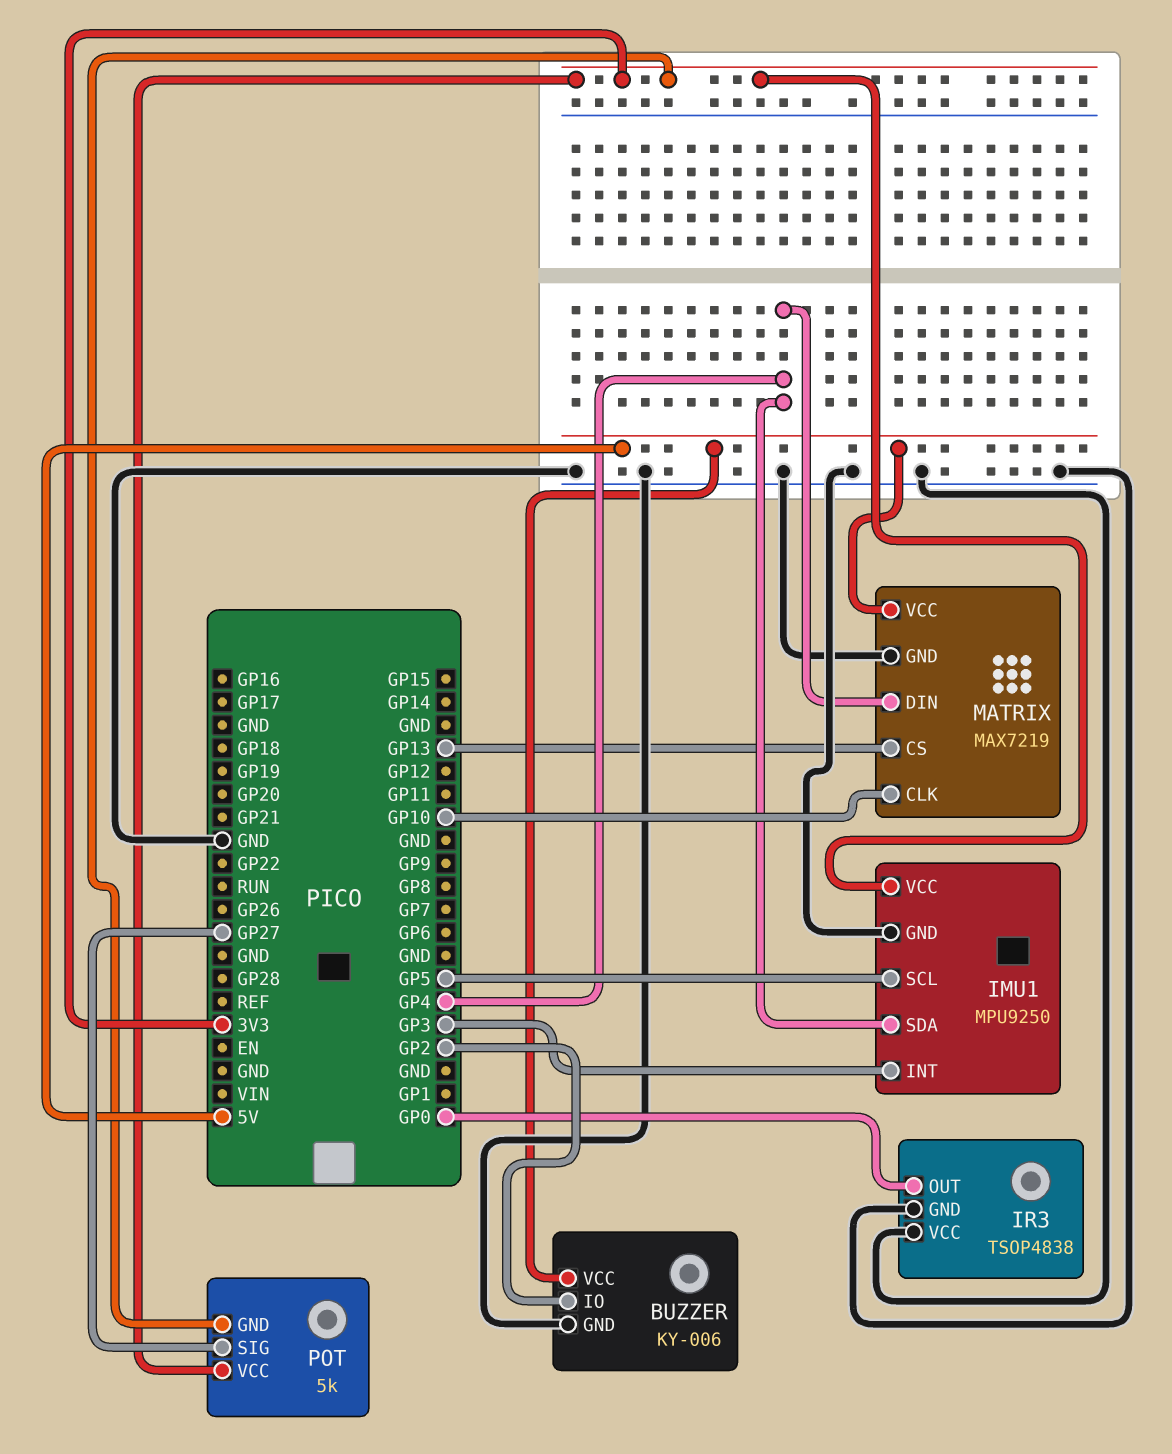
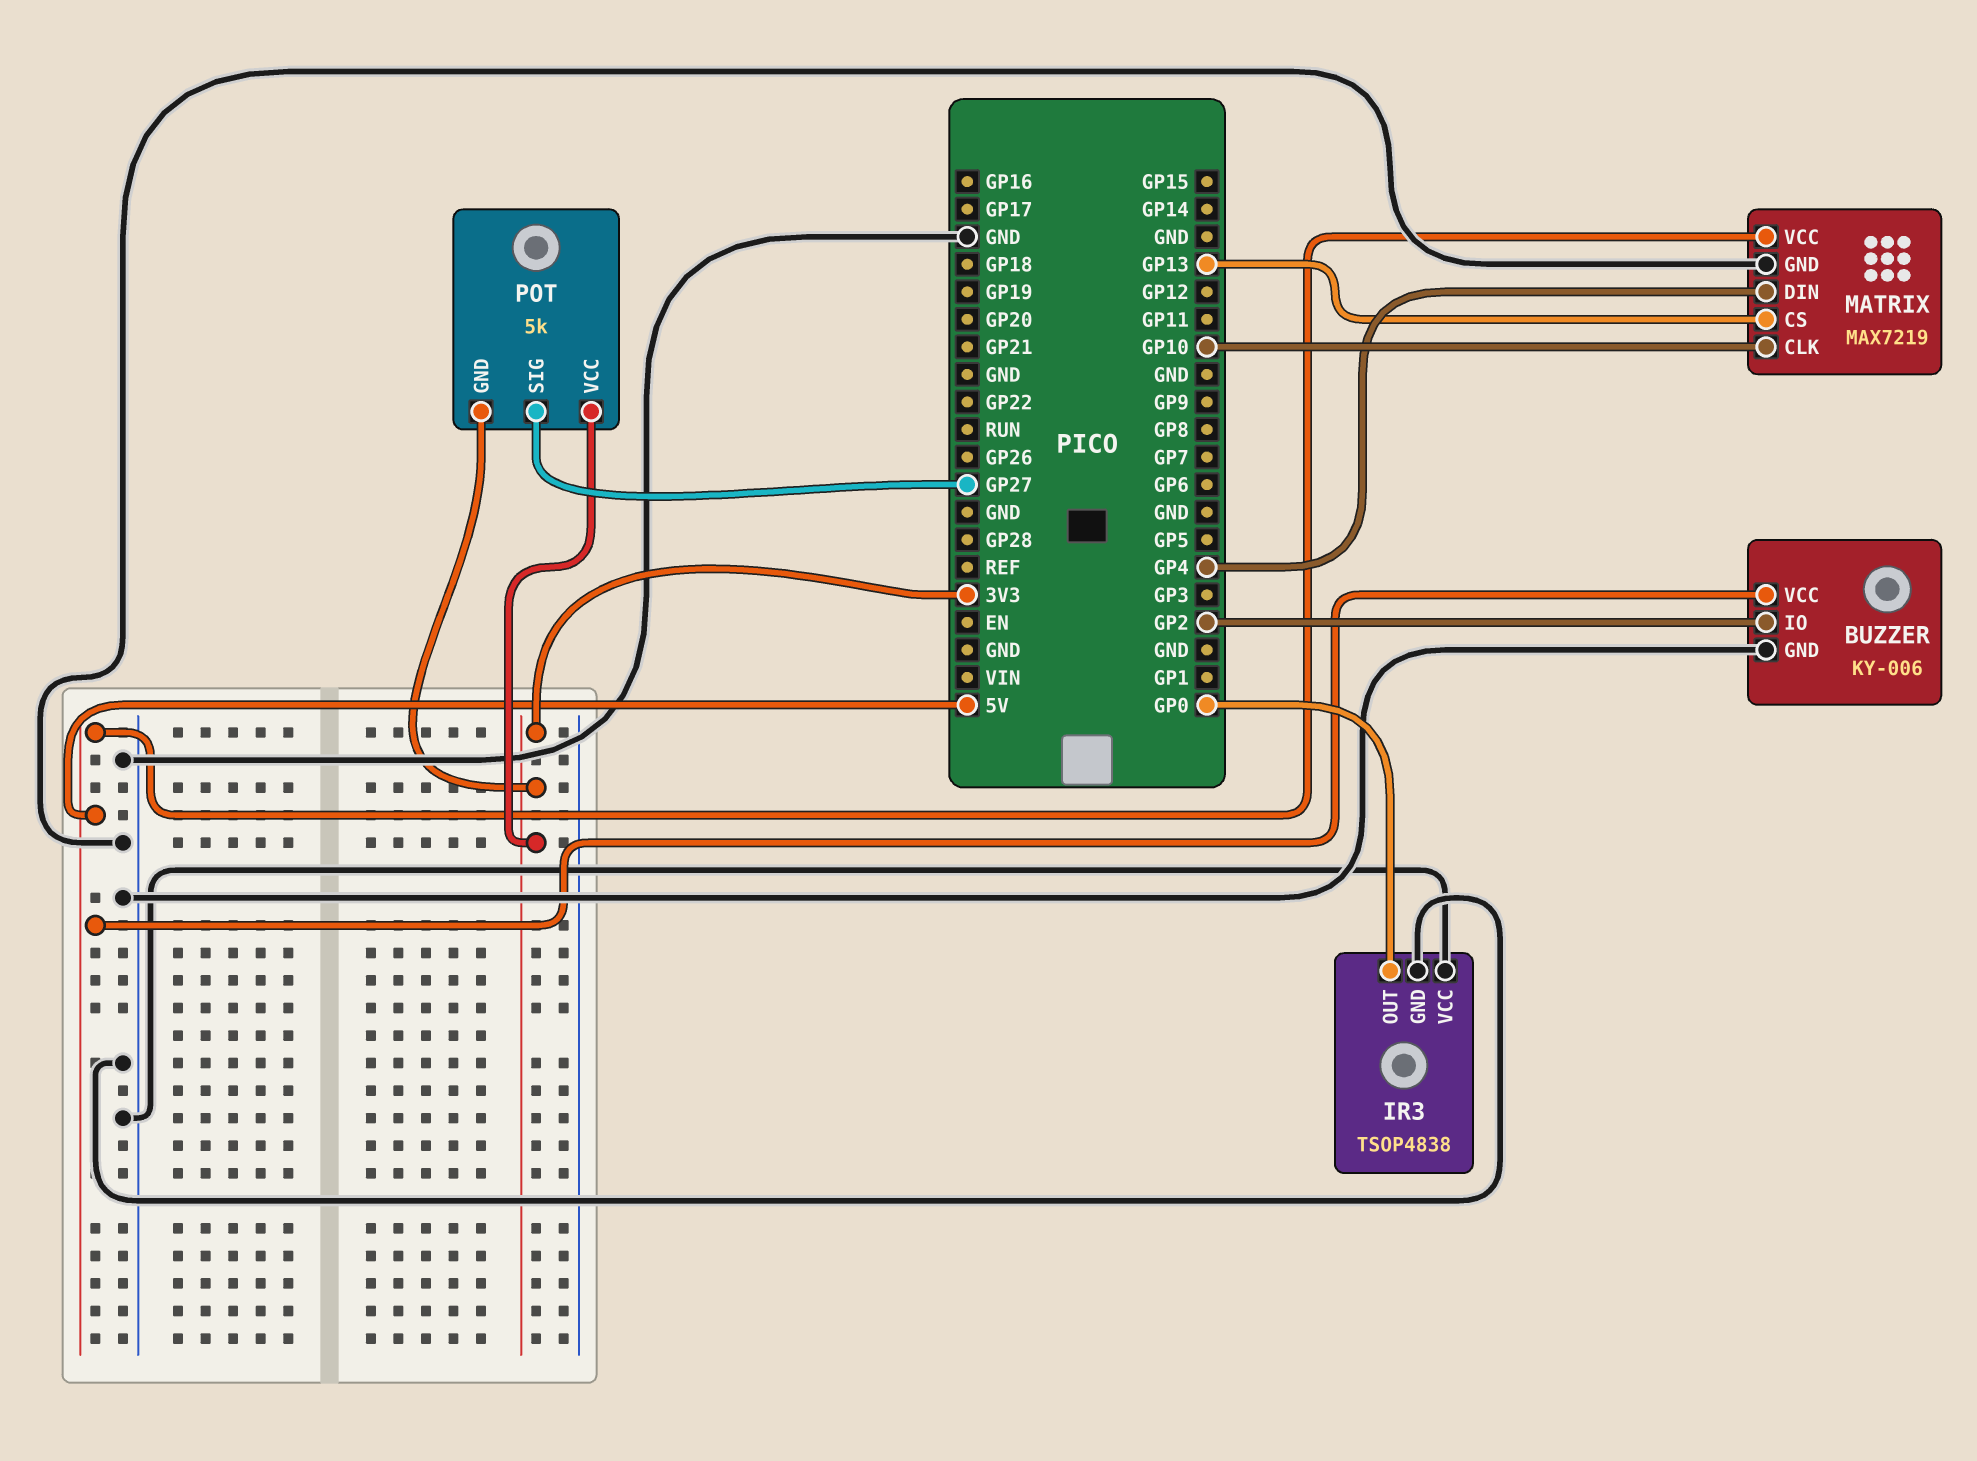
IMU1: MPU9250 -> none
IMU1 pin GND: GND -> none
IMU1 pin INT: GP3 -> none
IMU1 pin SCL: GP5 -> none
IMU1 pin SDA: GP4 -> none
IMU1 pin VCC: 3V3 -> none

